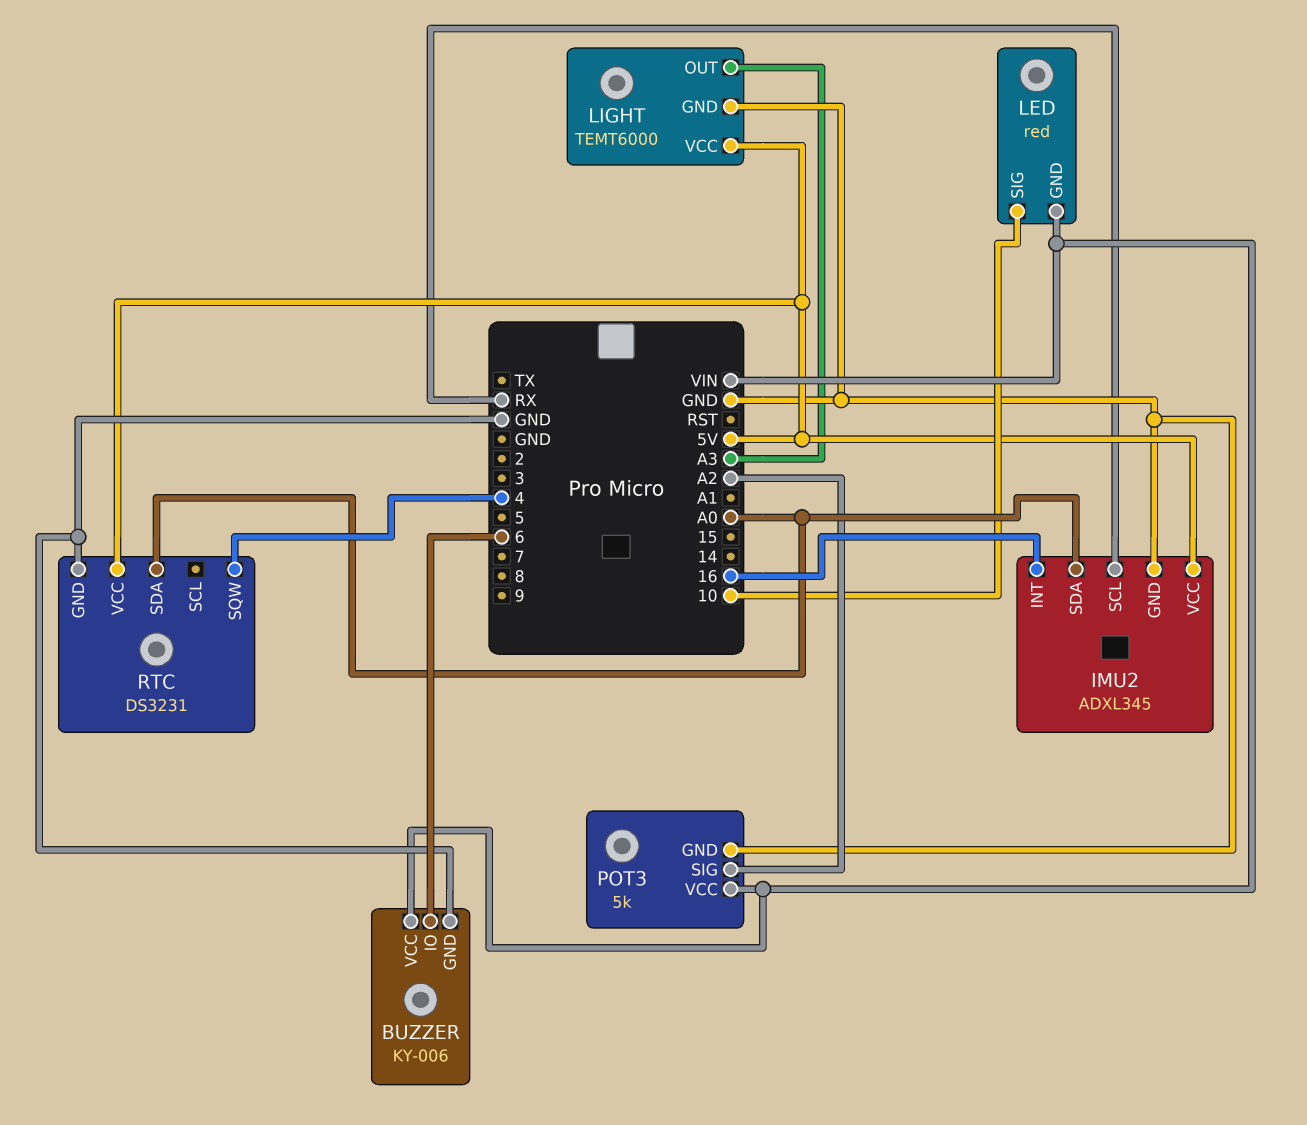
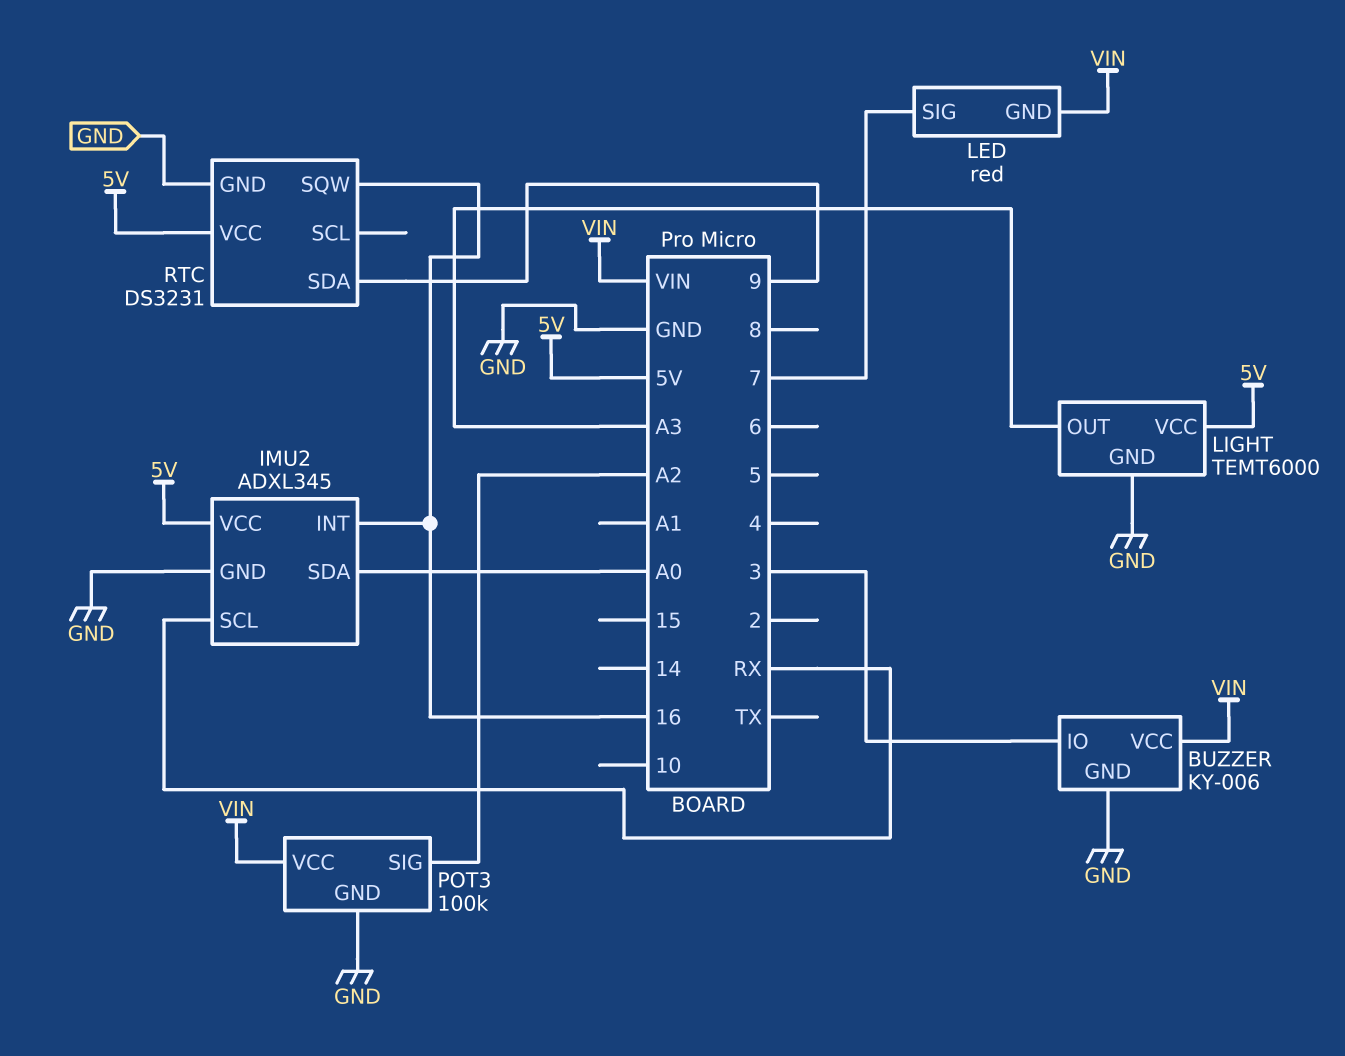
BUZZER pin IO: 6 -> 3
LED pin SIG: 10 -> 7
POT3: 5k -> 100k
RTC pin SDA: A0 -> 9
RTC pin SQW: 4 -> 16

